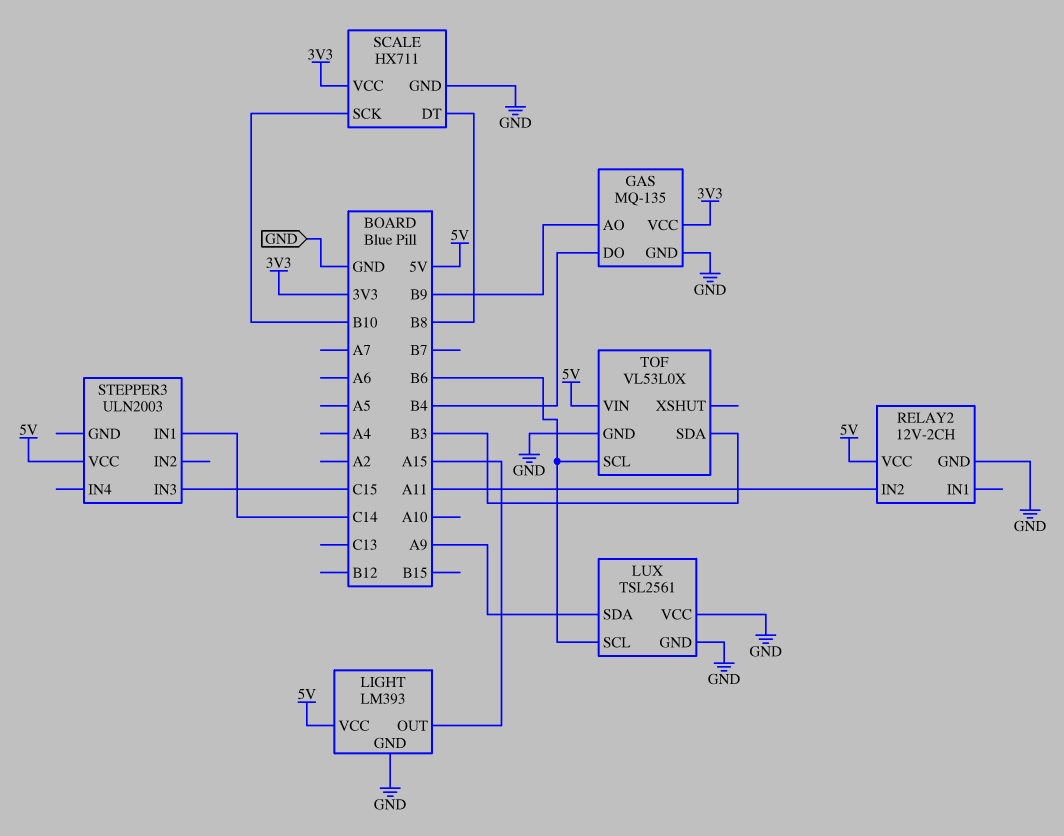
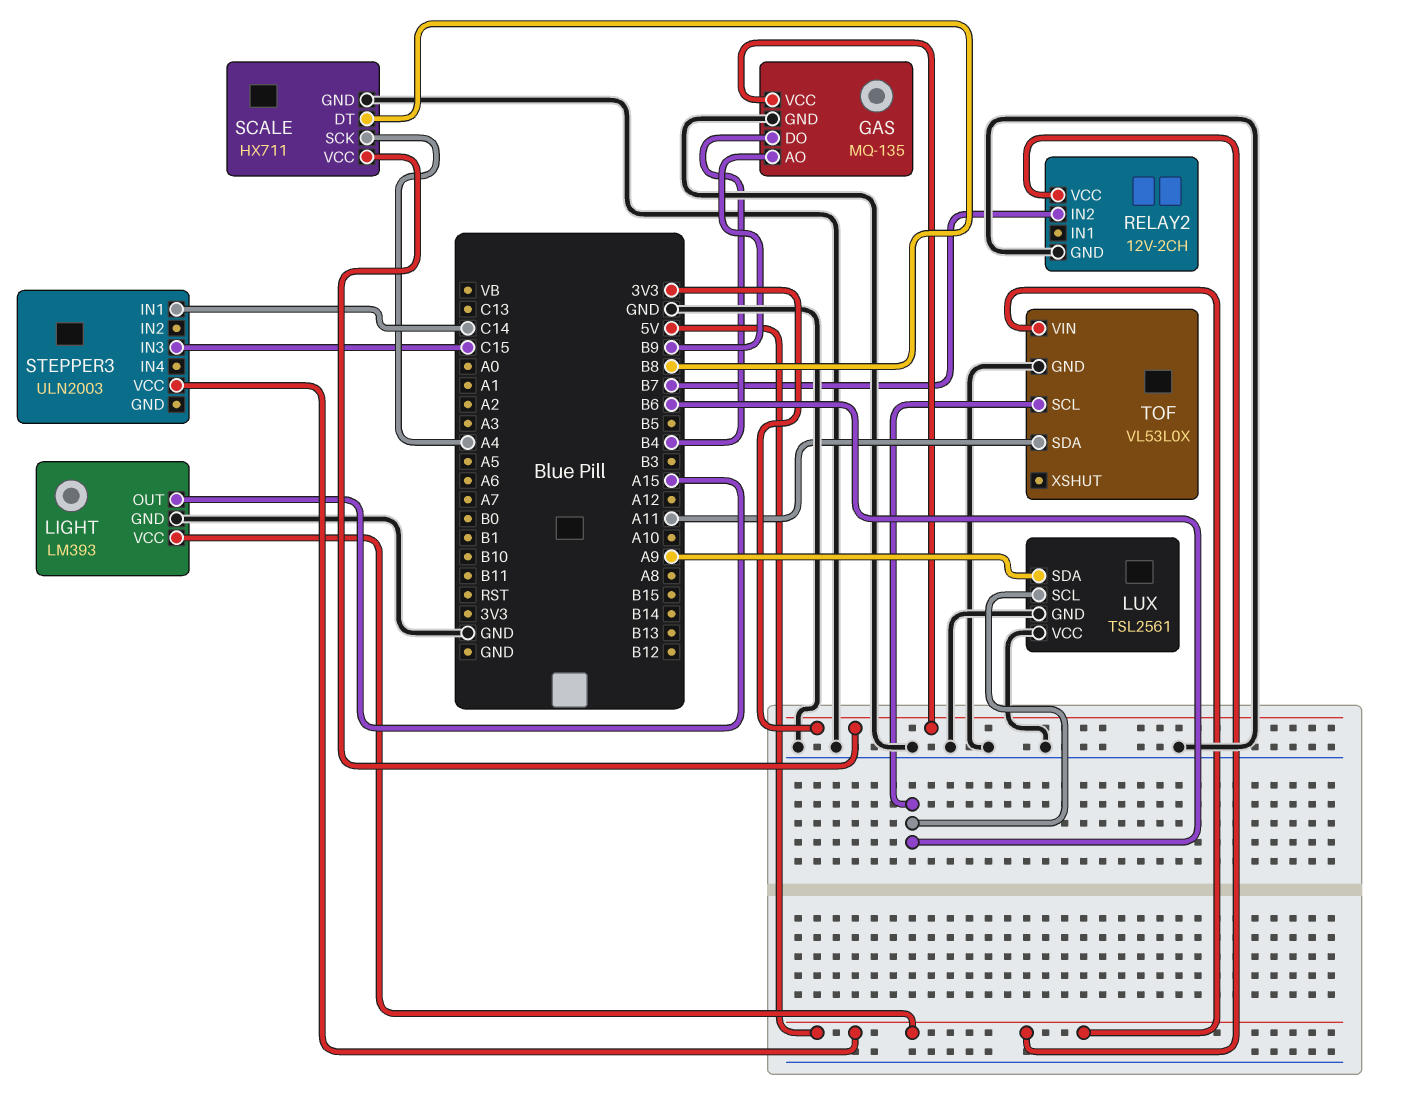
RELAY2 pin IN2: A11 -> B7
SCALE pin SCK: B10 -> A4
TOF pin SDA: B3 -> A11

